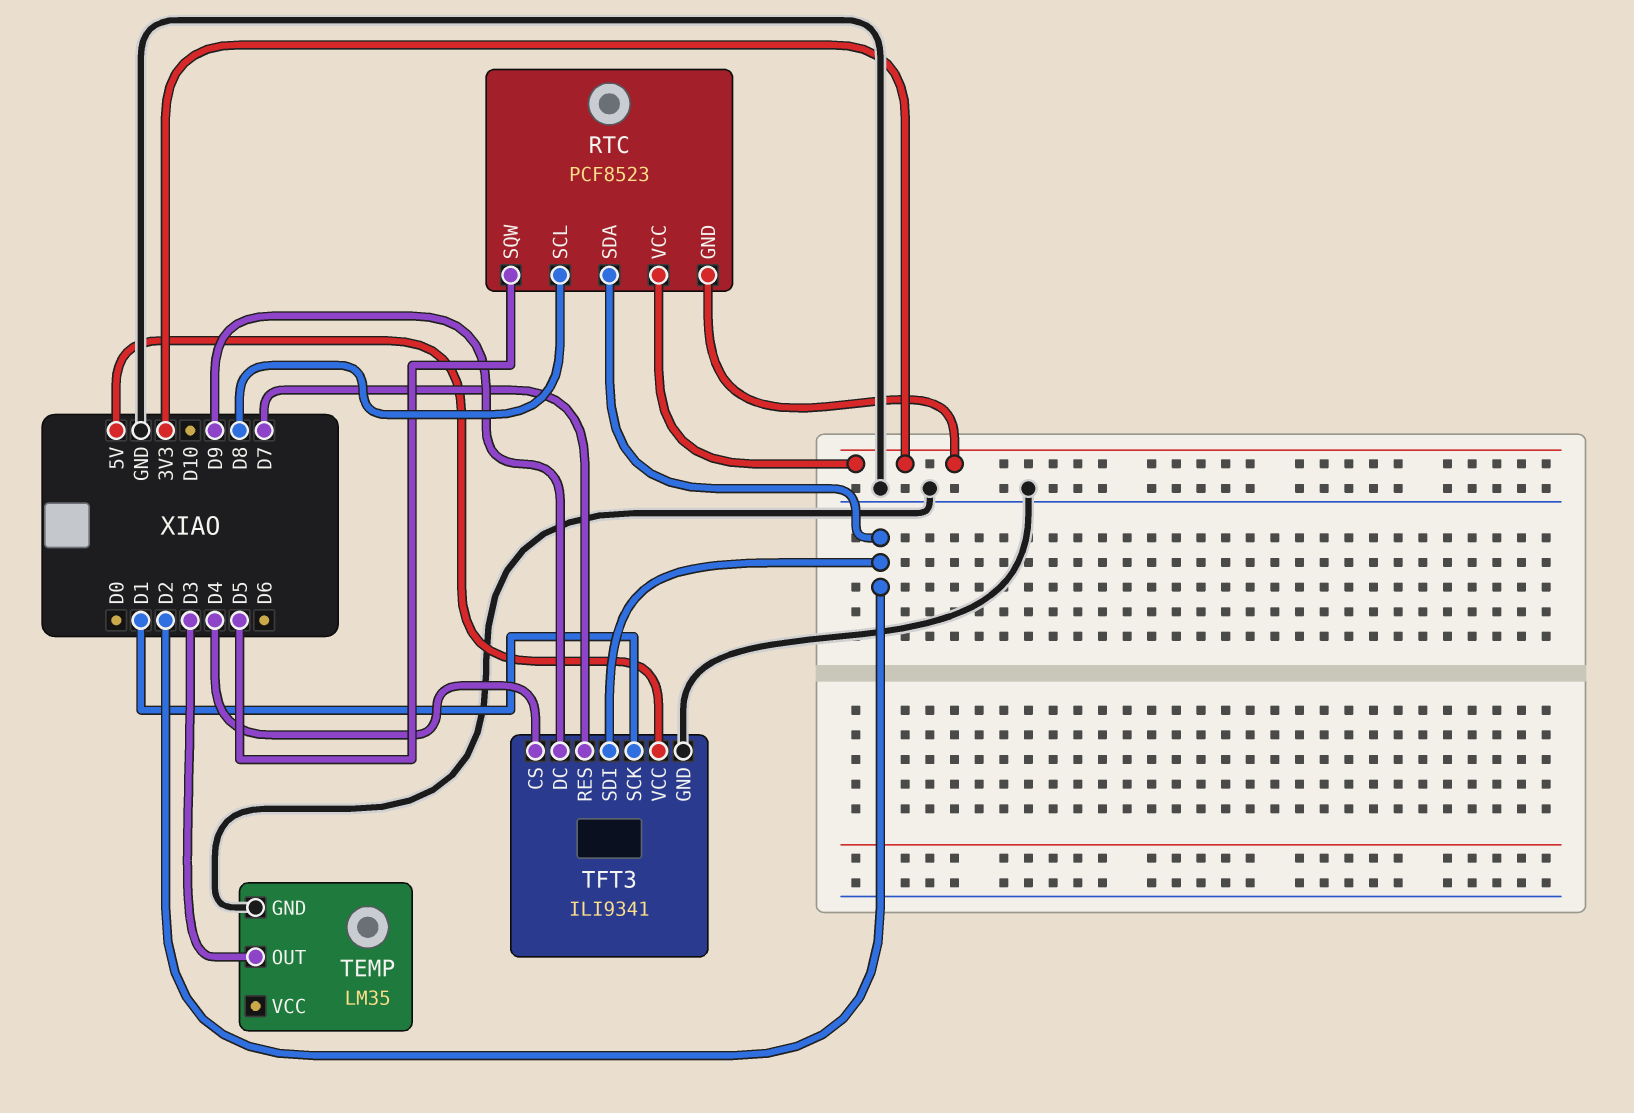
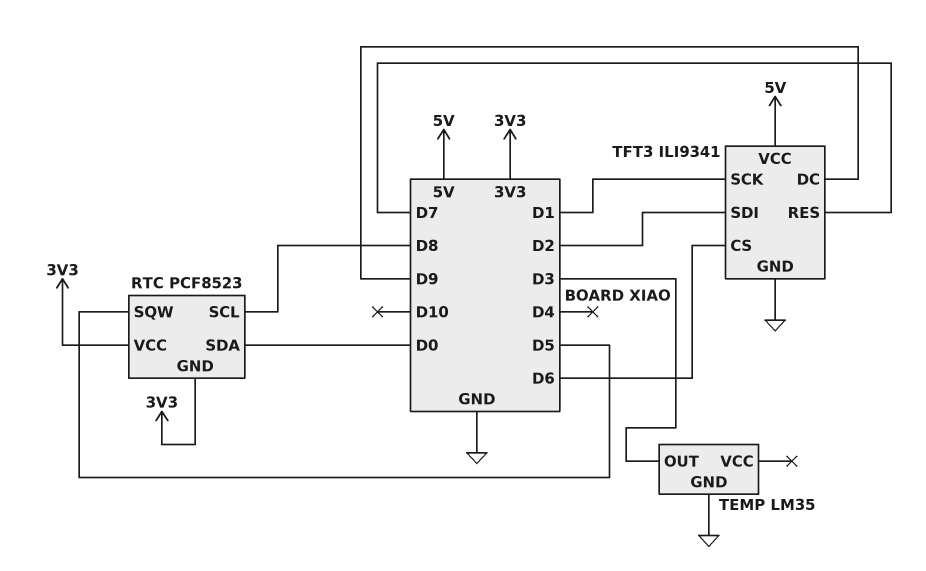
RTC pin SDA: D2 -> D0
TFT3 pin CS: D4 -> D6

